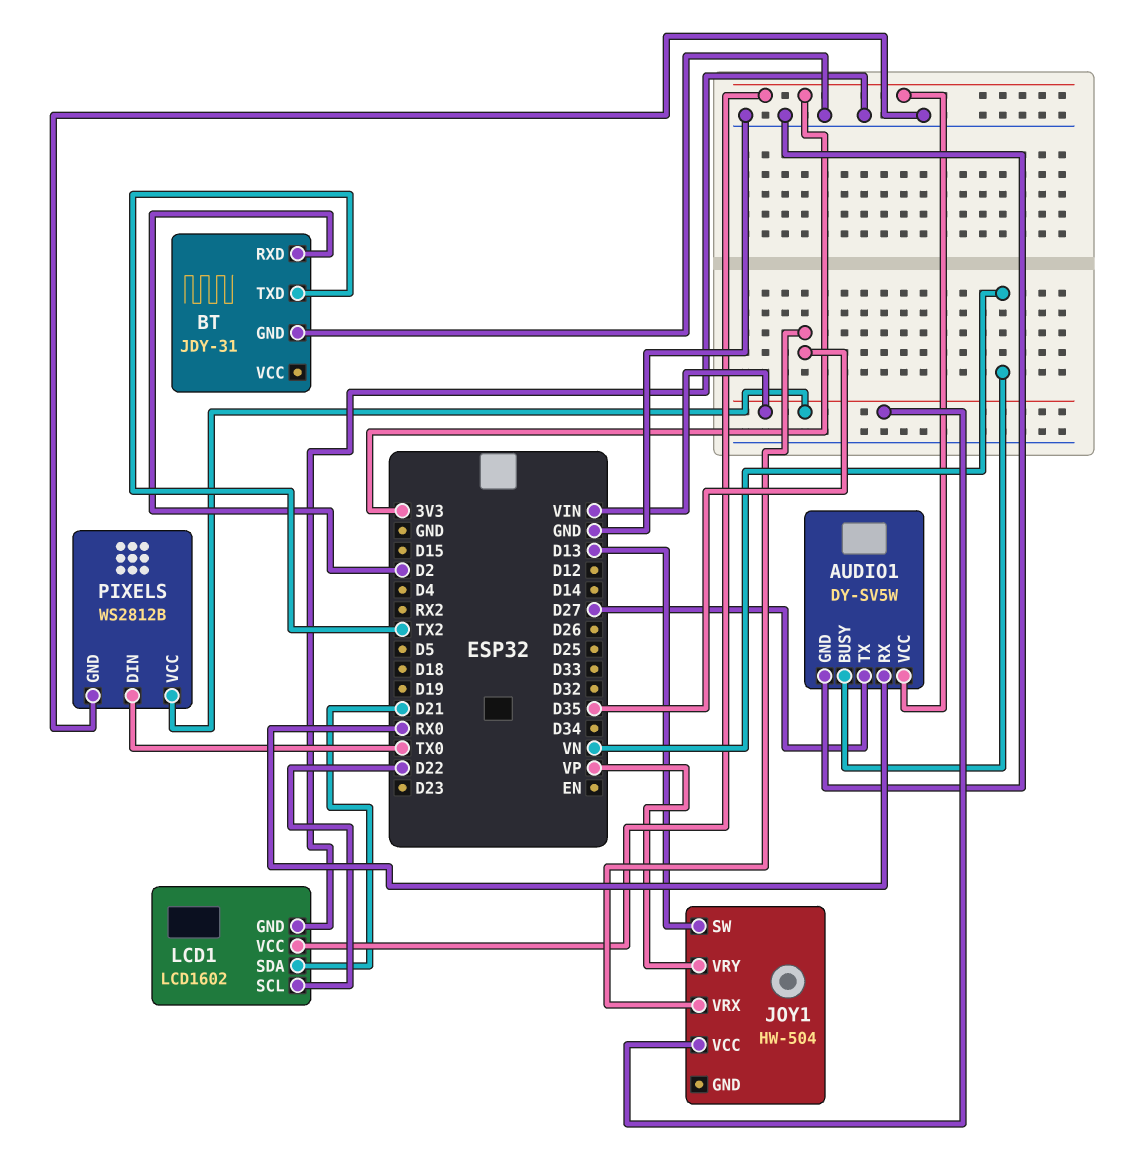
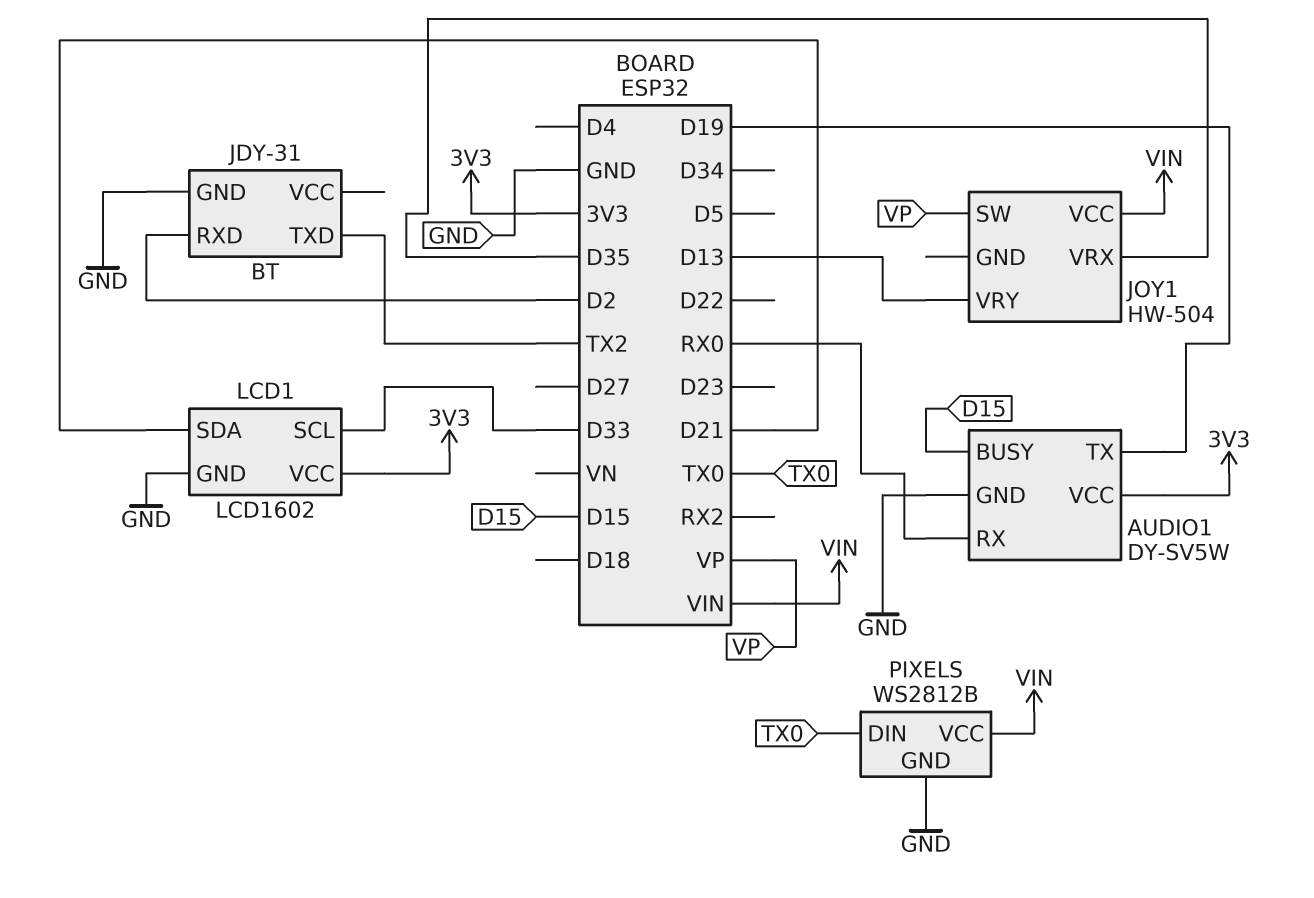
AUDIO1 pin BUSY: VN -> D15
AUDIO1 pin TX: D27 -> D19
JOY1 pin SW: D13 -> VP
JOY1 pin VRY: VP -> D13
LCD1 pin SCL: D22 -> D33

